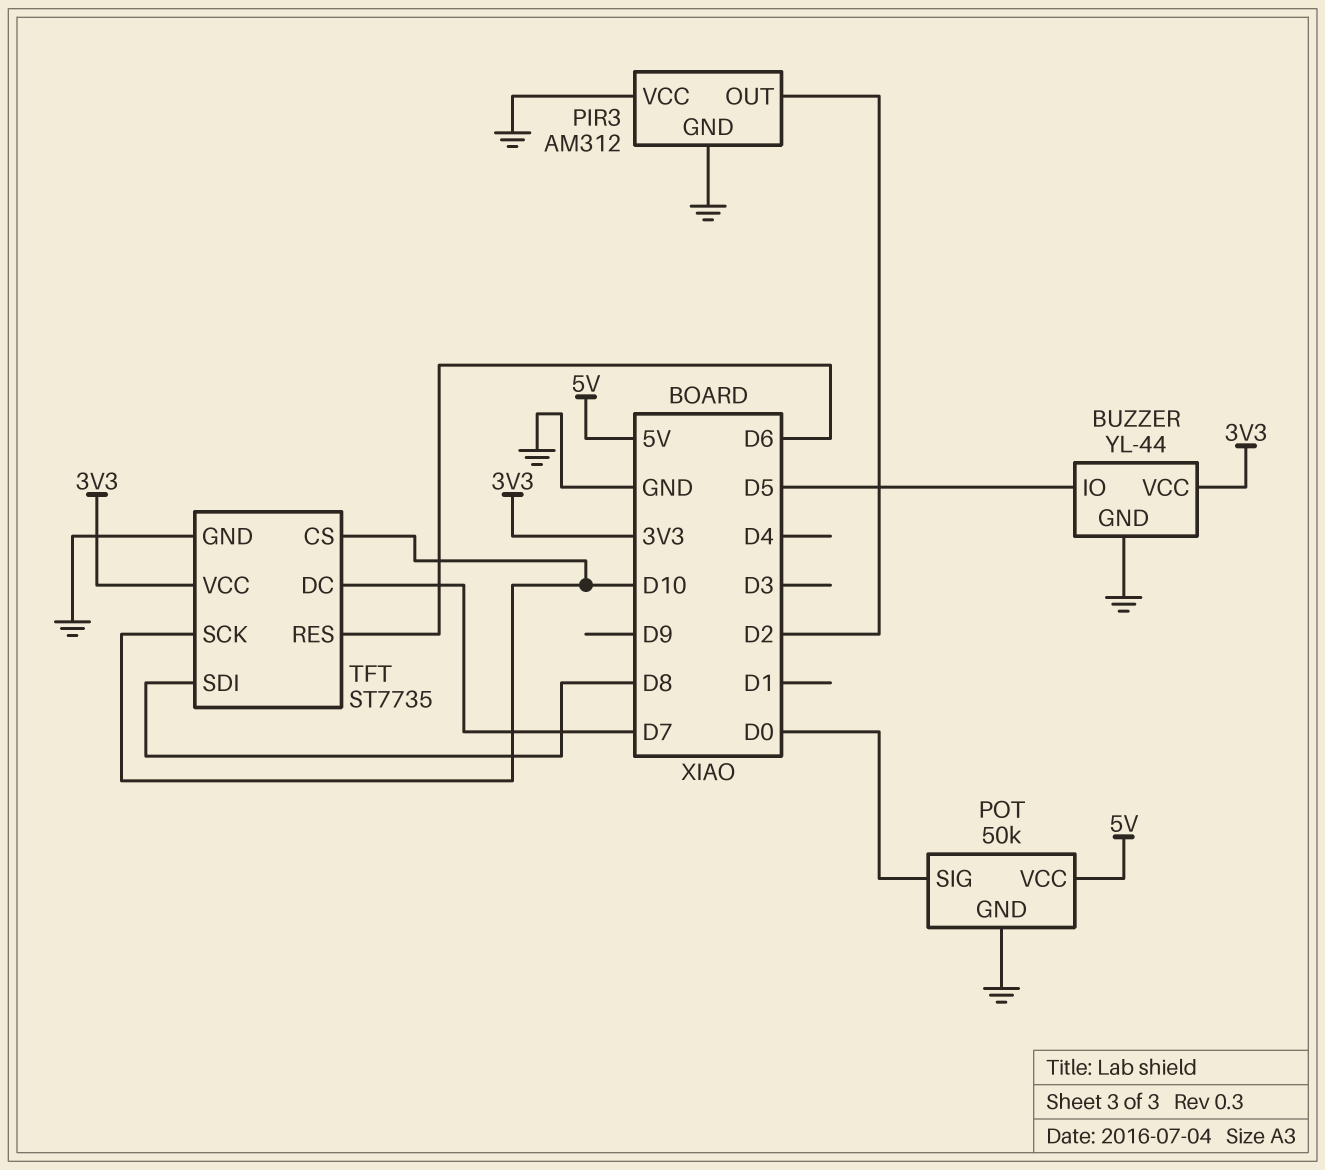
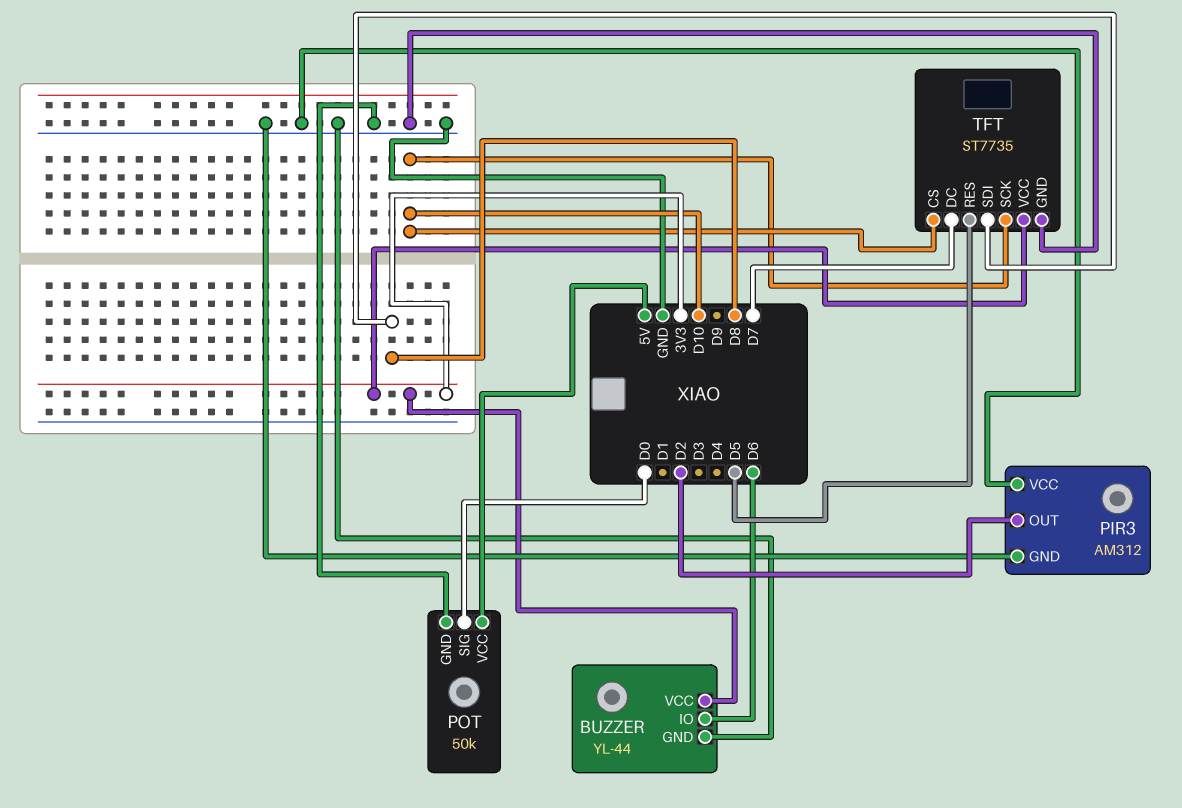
BUZZER pin IO: D5 -> D6
TFT pin RES: D6 -> D5

